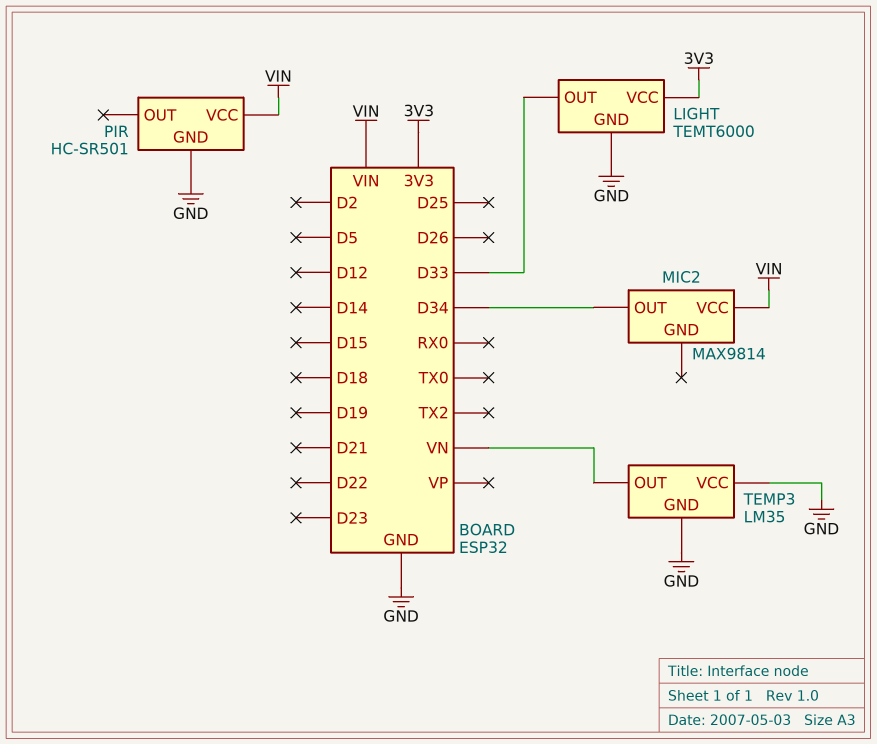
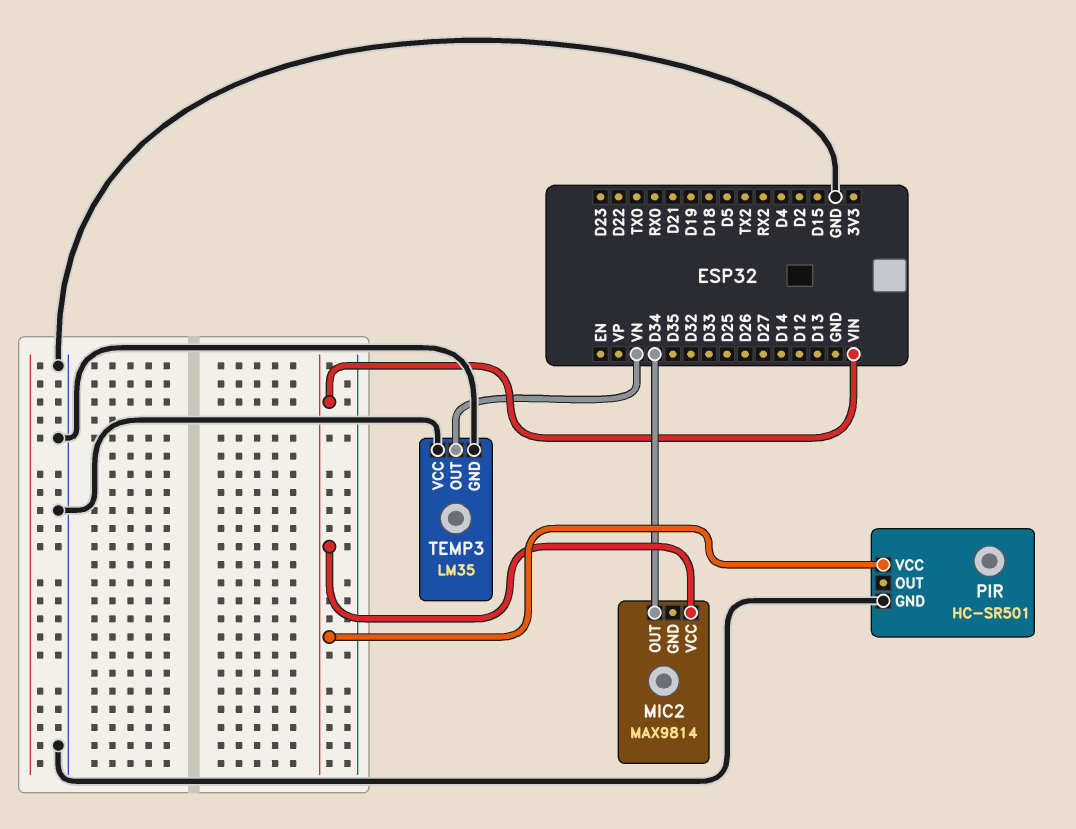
LIGHT: TEMT6000 -> none
LIGHT pin GND: GND -> none
LIGHT pin OUT: D33 -> none
LIGHT pin VCC: 3V3 -> none

